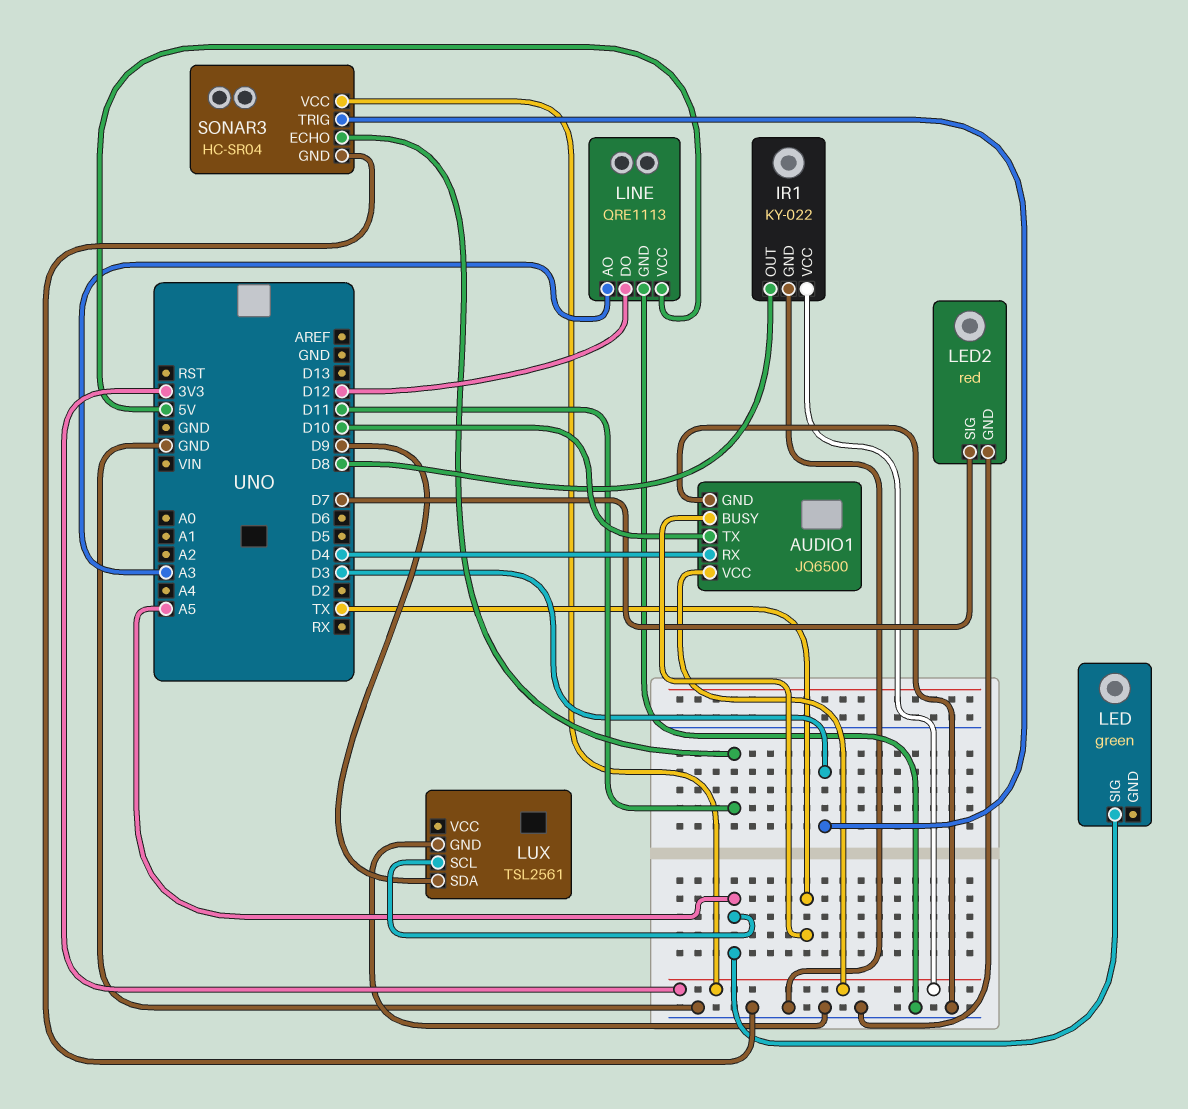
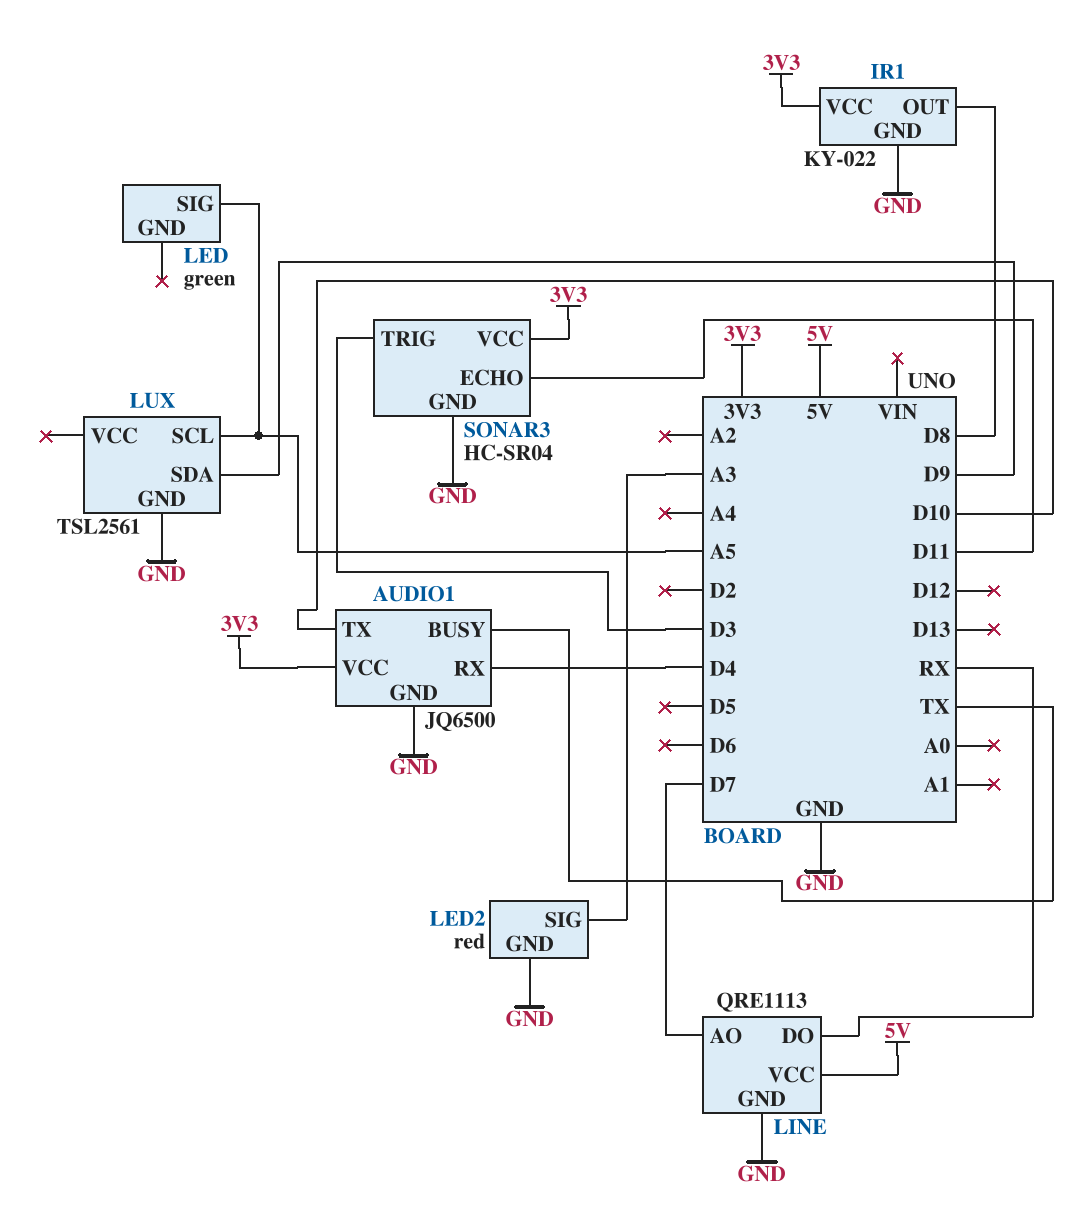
LED2 pin SIG: D7 -> A3
LINE pin AO: A3 -> D7
LINE pin DO: D12 -> RX

